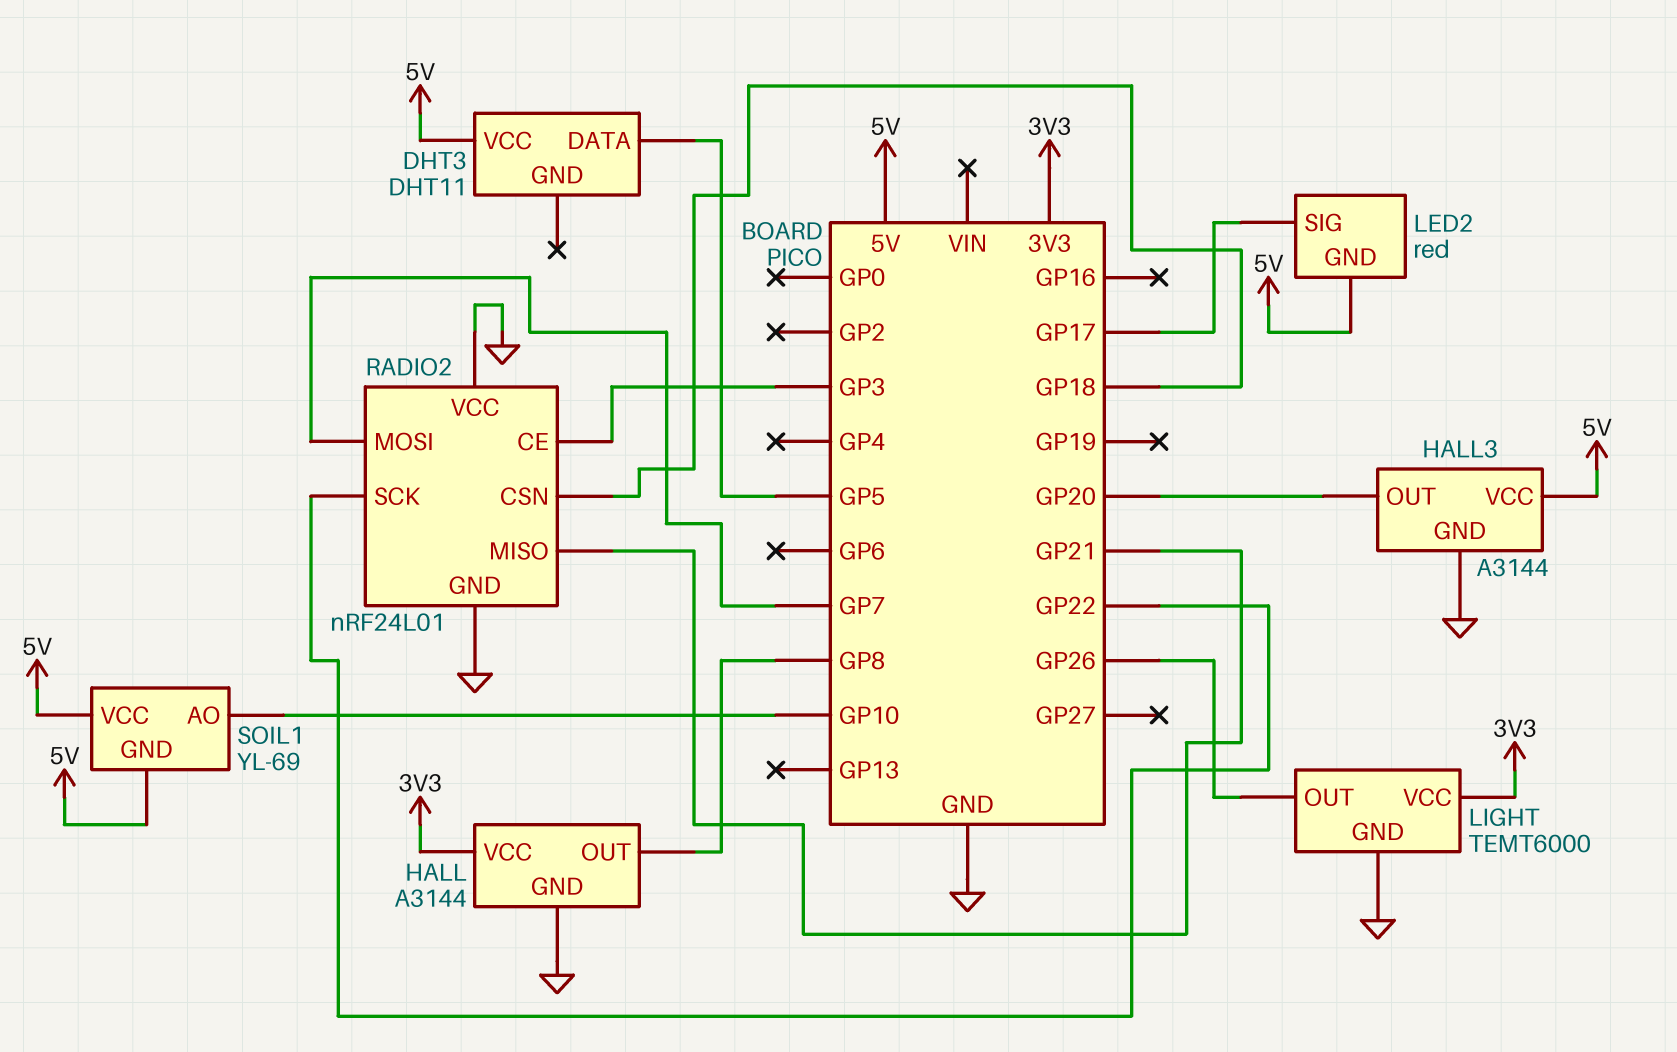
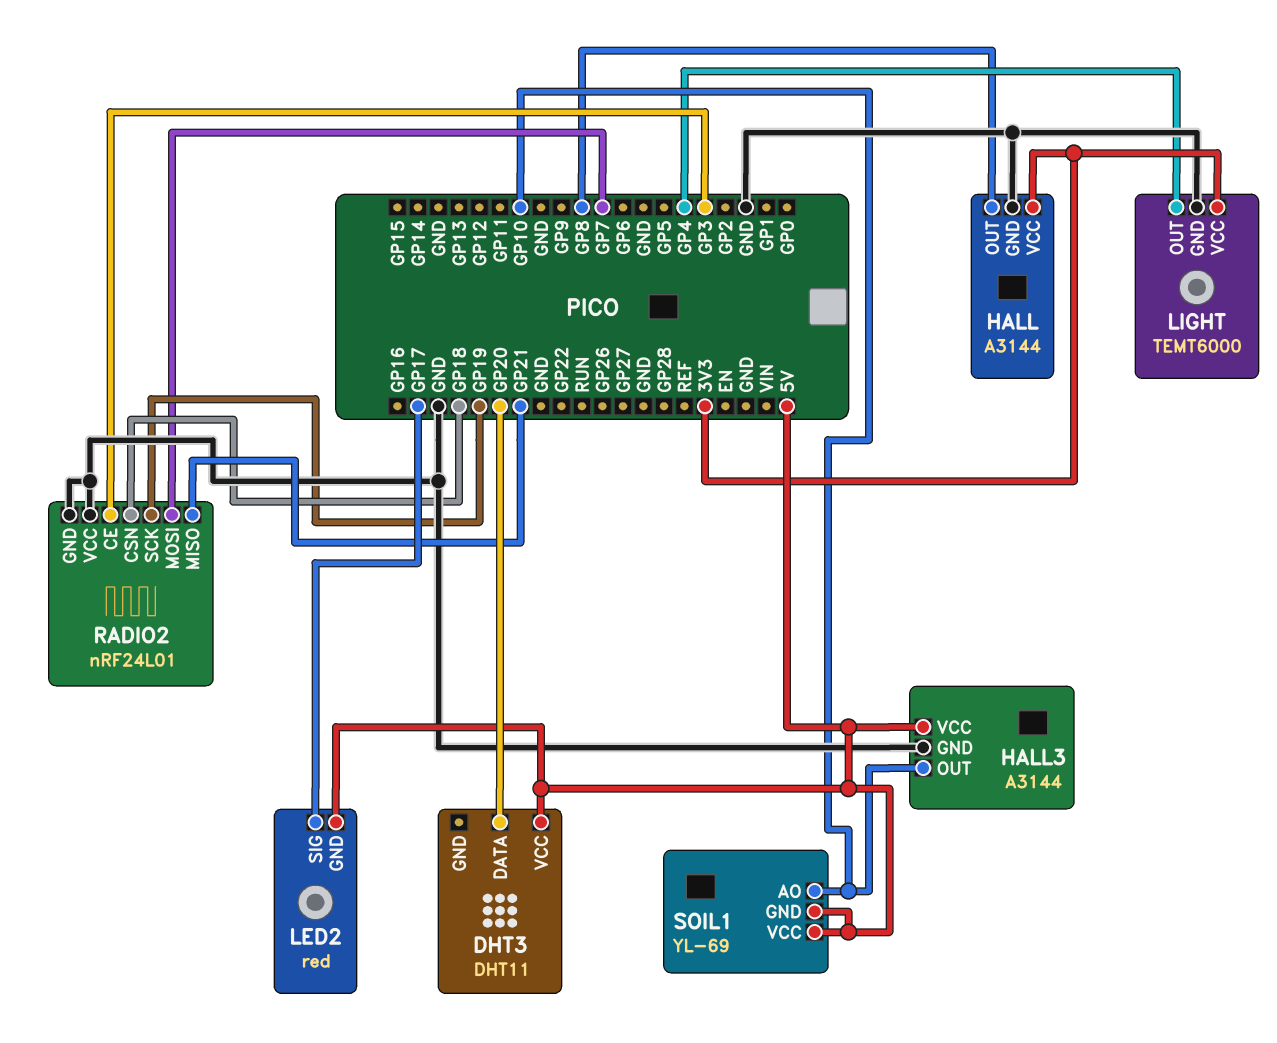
DHT3 pin DATA: GP5 -> GP20
HALL3 pin OUT: GP20 -> GP10
LIGHT pin OUT: GP26 -> GP4
RADIO2 pin SCK: GP22 -> GP19

